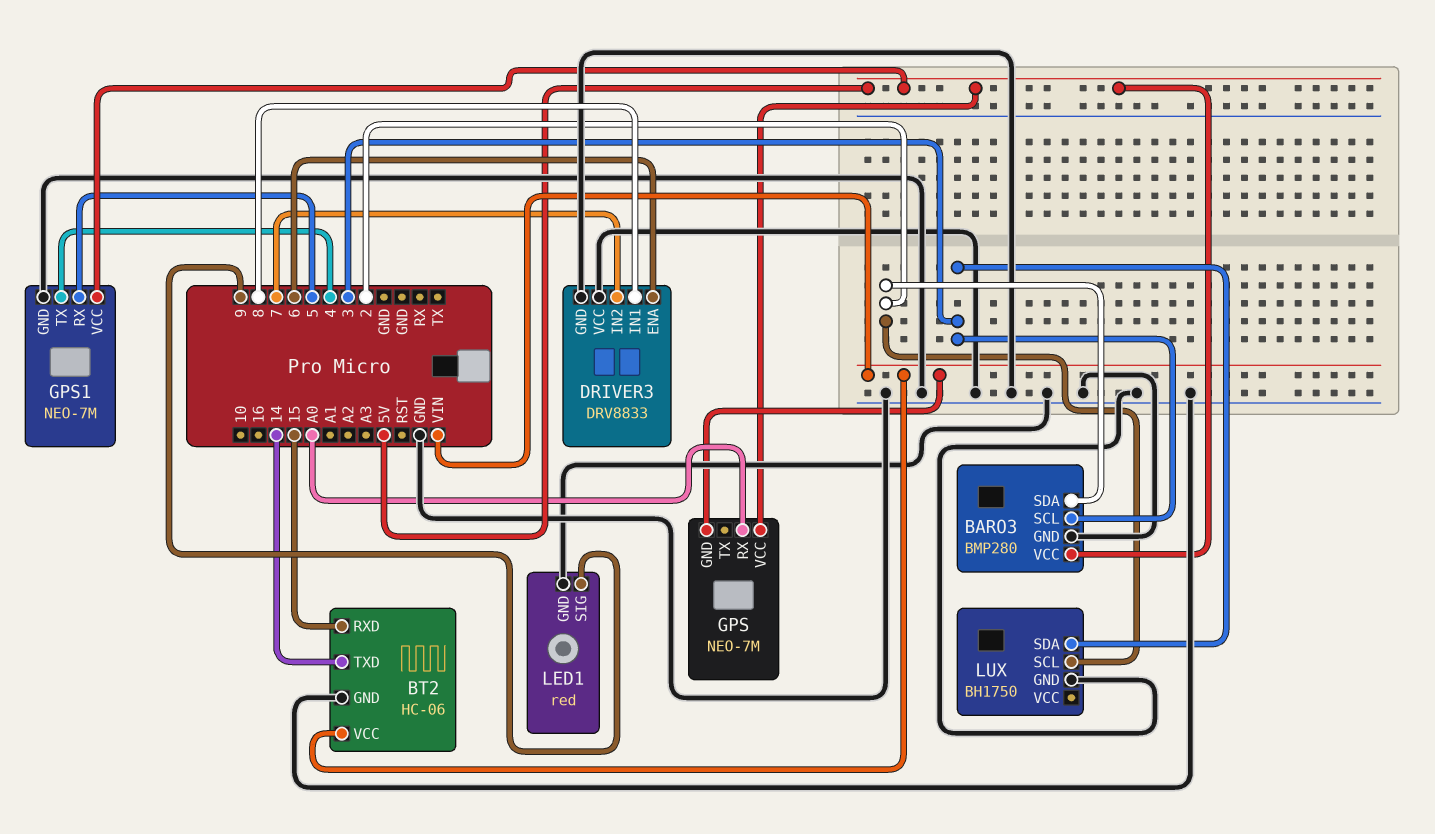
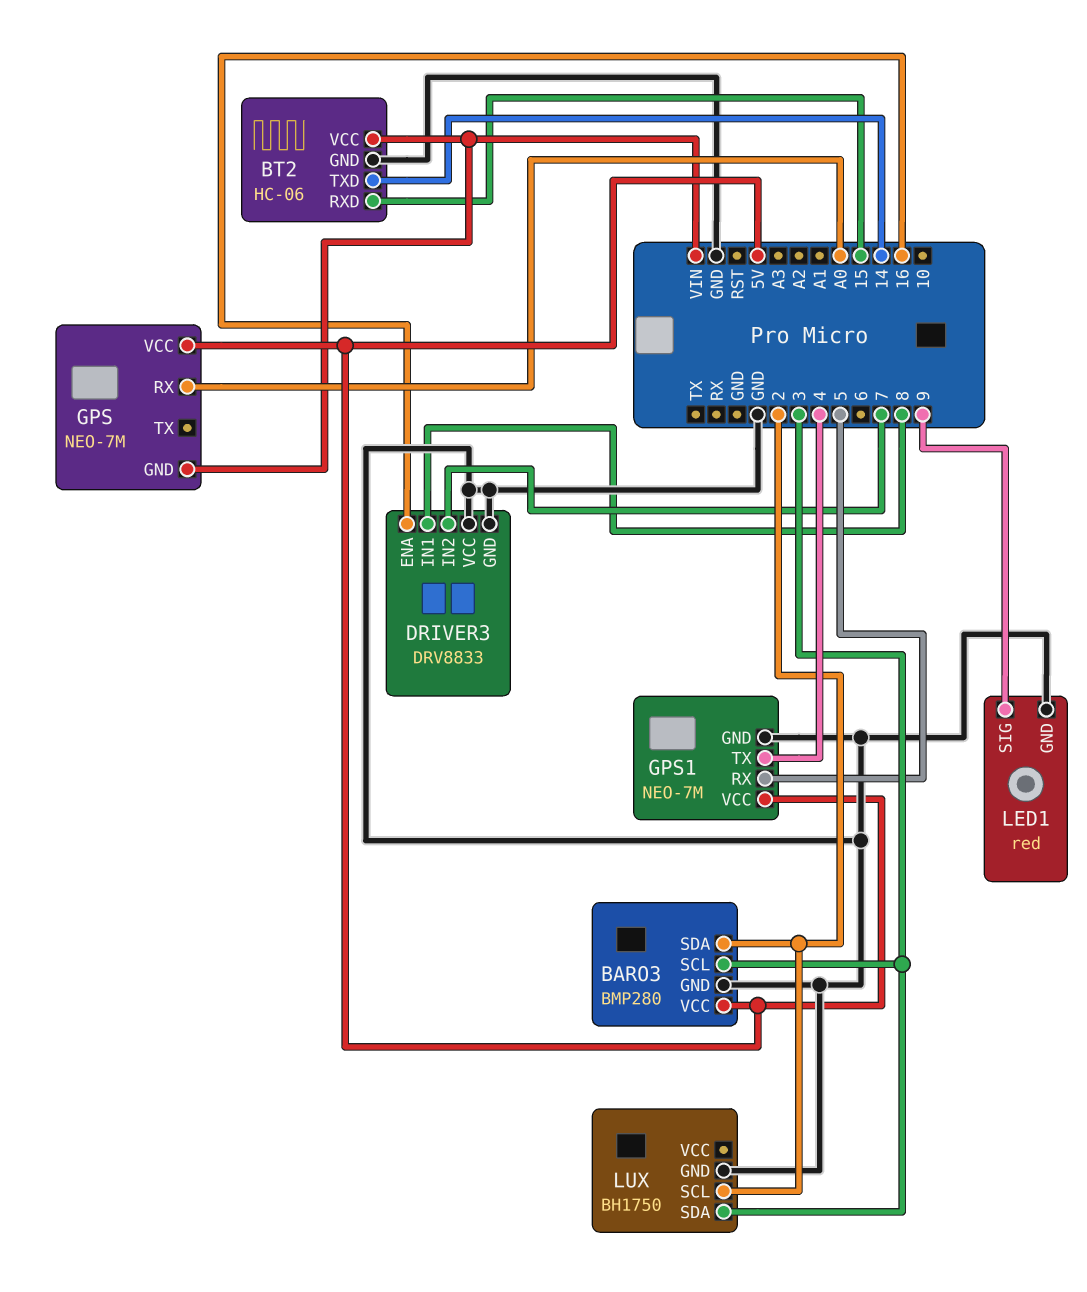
DRIVER3 pin ENA: 6 -> 16

